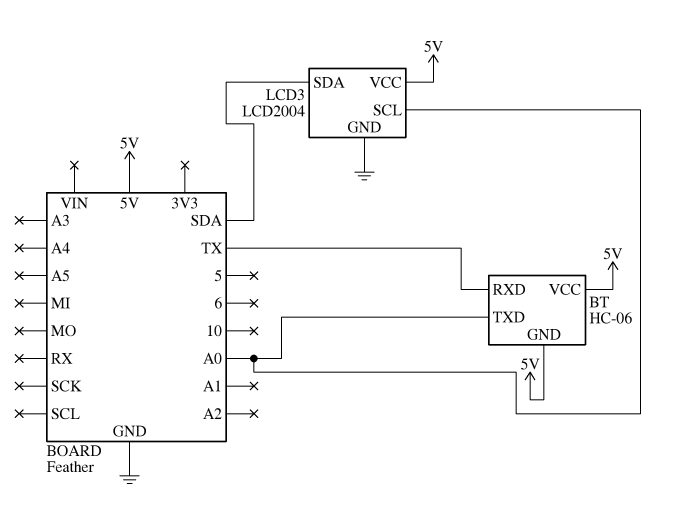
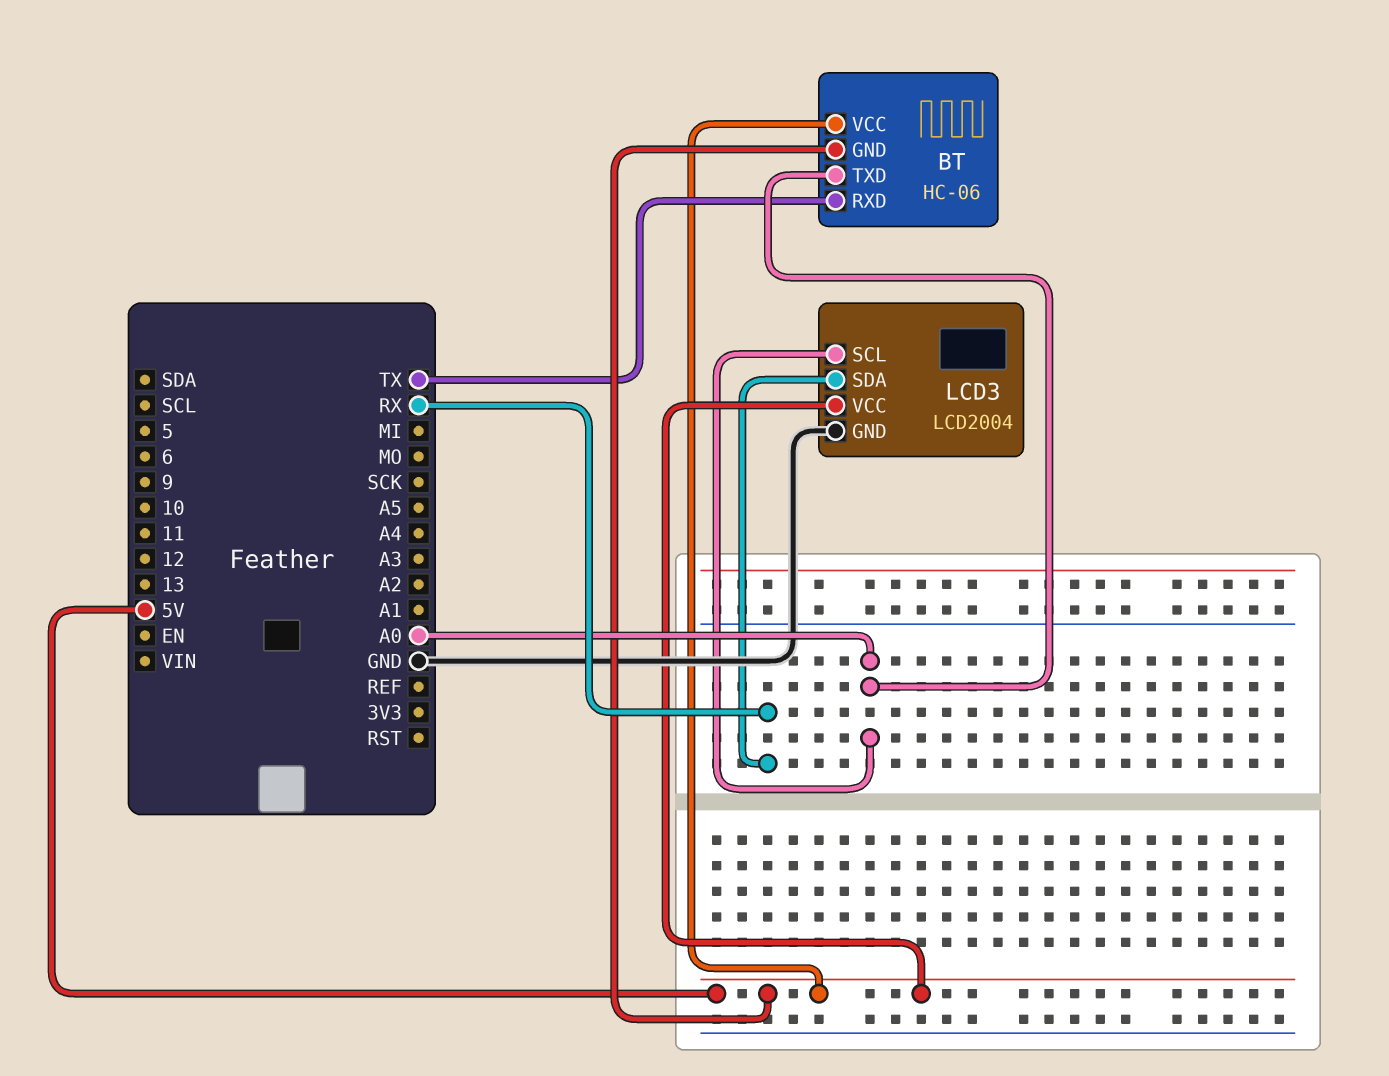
LCD3 pin SDA: SDA -> RX

